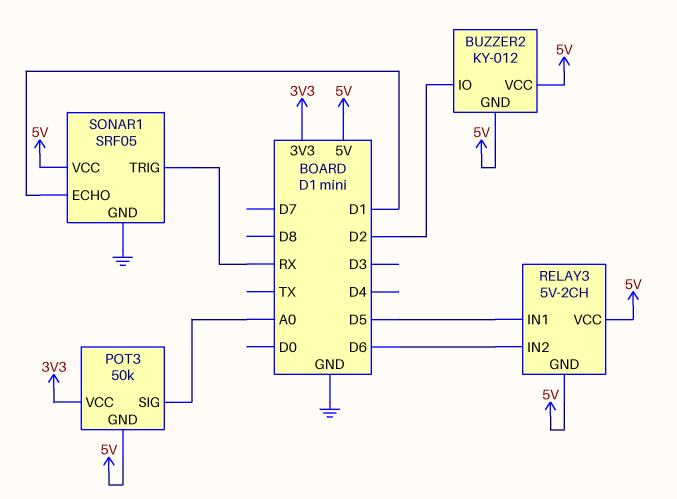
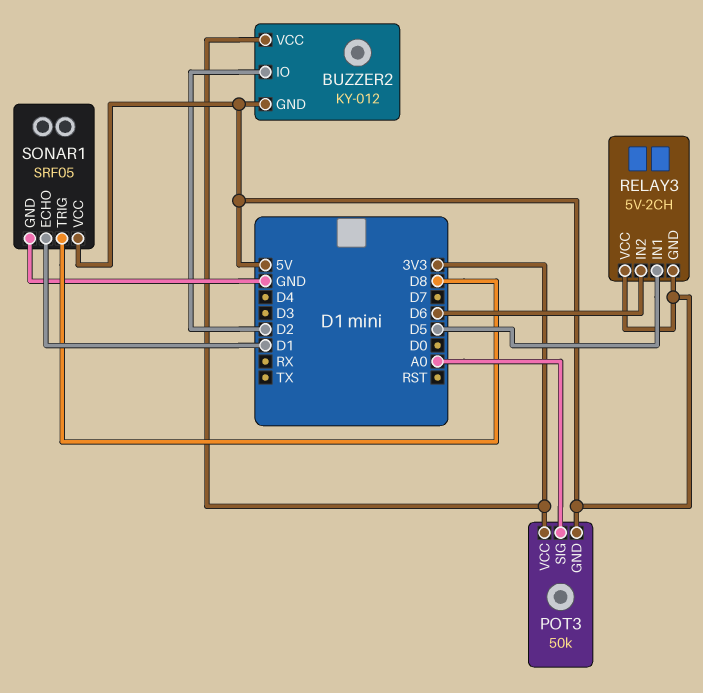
BUZZER2 pin VCC: 5V -> 3V3
SONAR1 pin TRIG: RX -> D8

